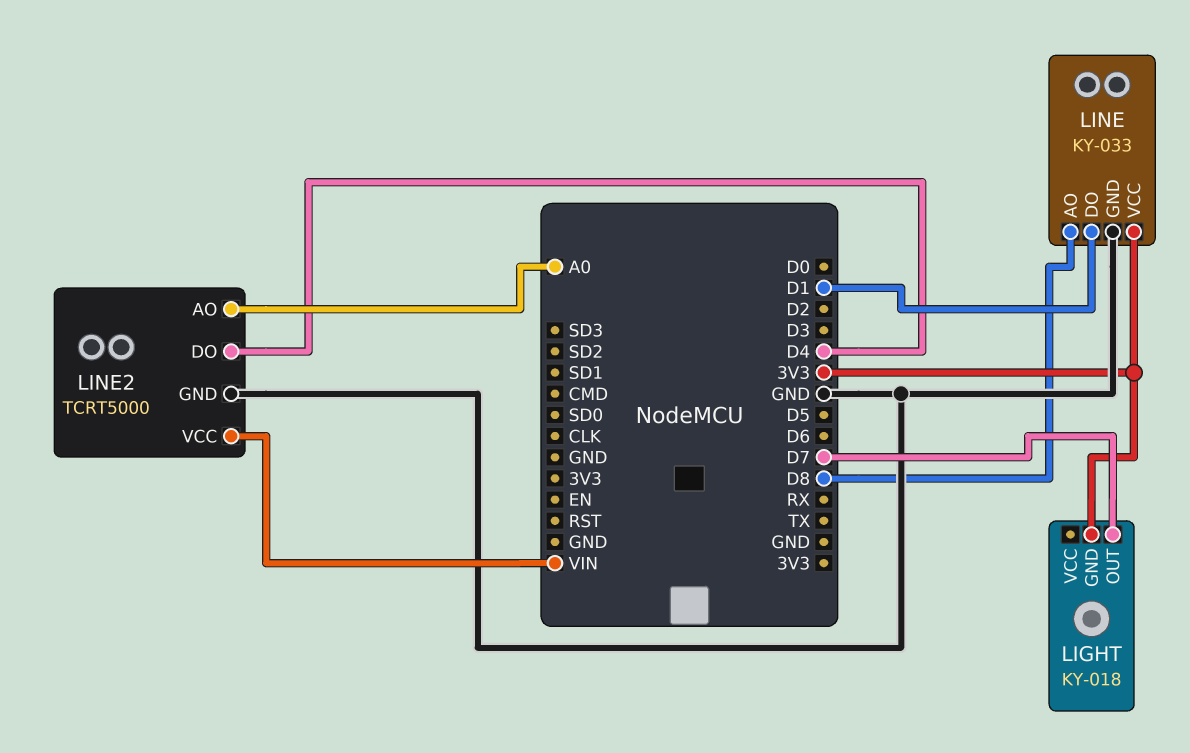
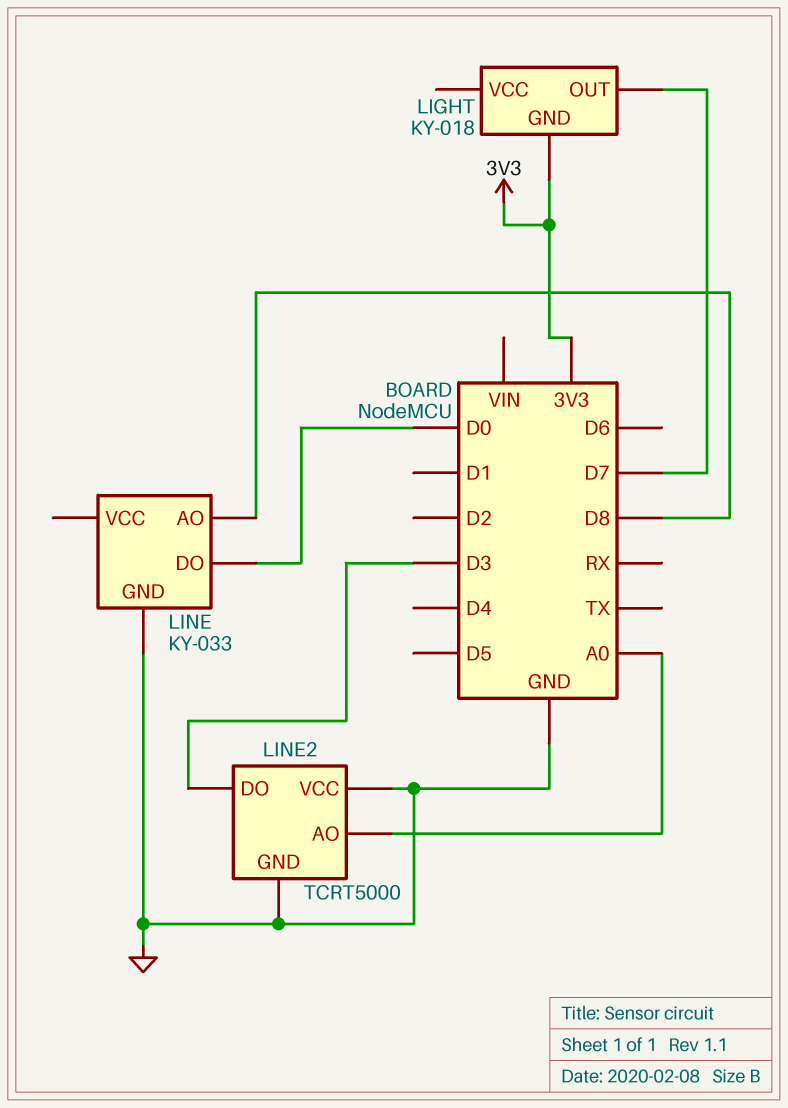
LINE pin DO: D1 -> D0
LINE pin VCC: 3V3 -> none
LINE2 pin DO: D4 -> D3
LINE2 pin VCC: VIN -> GND

